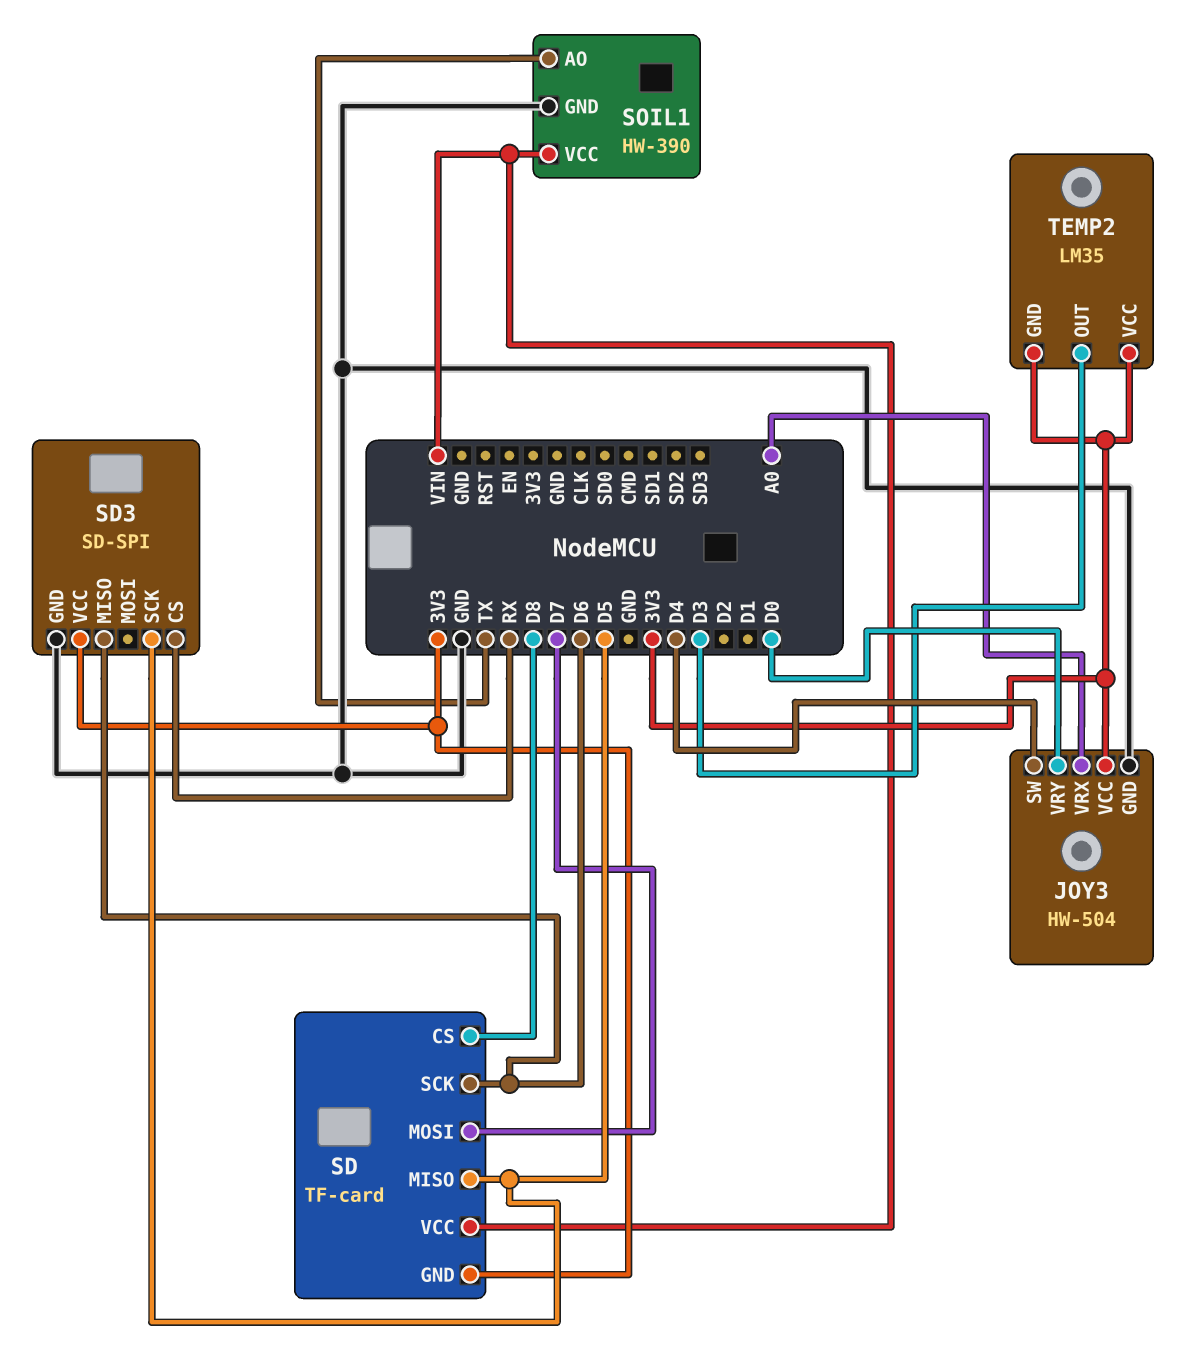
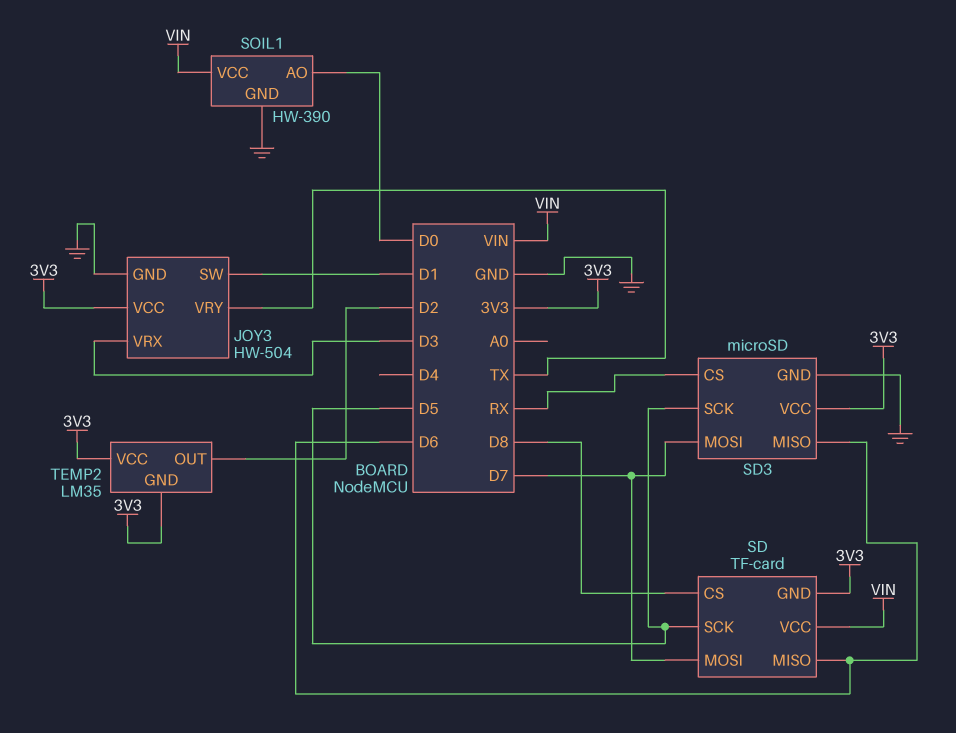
JOY3 pin SW: D4 -> D1
JOY3 pin VRX: A0 -> D3
JOY3 pin VRY: D0 -> TX
SD pin MISO: D5 -> D6
SD pin SCK: D6 -> D5
SD3: SD-SPI -> microSD
SD3 pin MOSI: none -> D7
SOIL1 pin AO: TX -> D0
TEMP2 pin OUT: D3 -> D2

